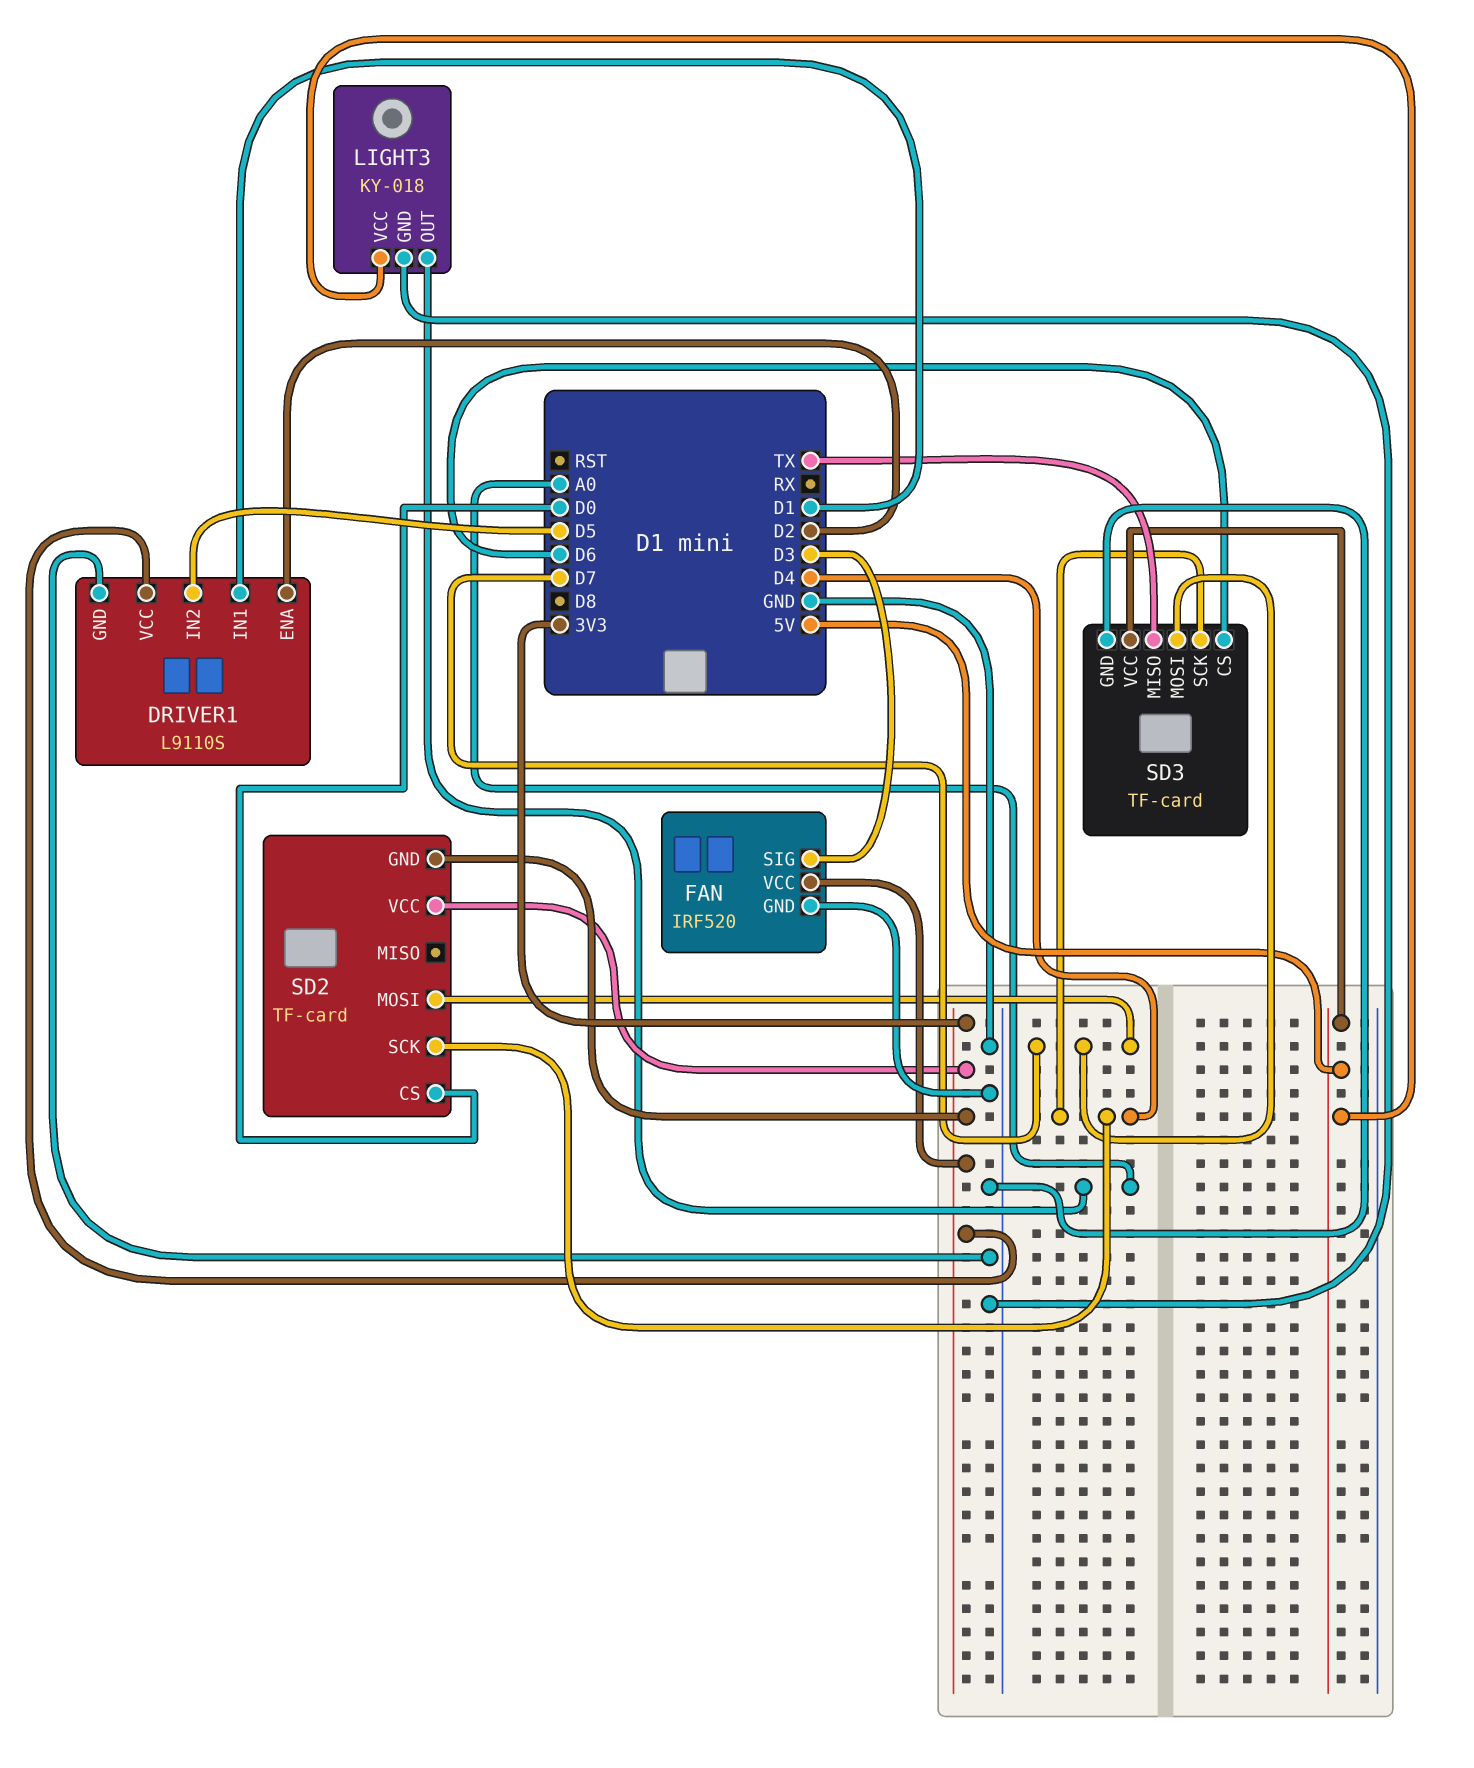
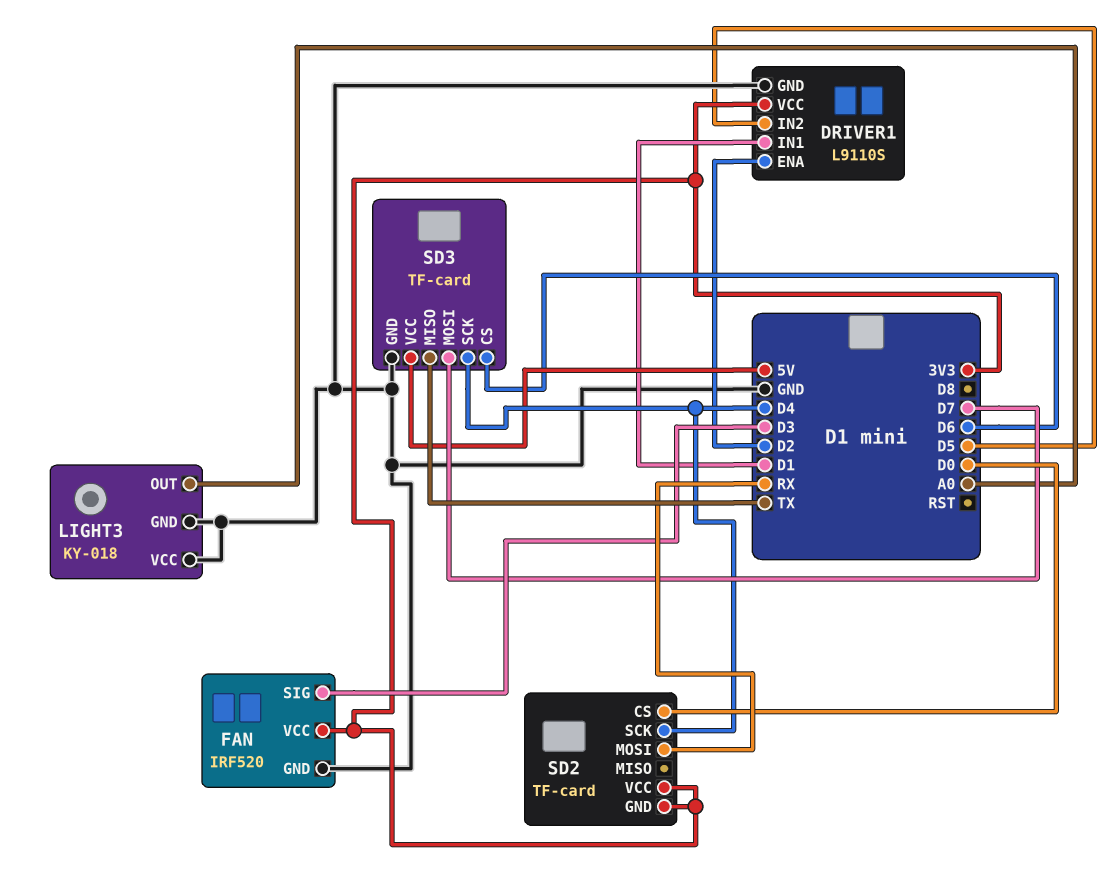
LIGHT3 pin VCC: 5V -> GND
SD2 pin MOSI: D7 -> RX

